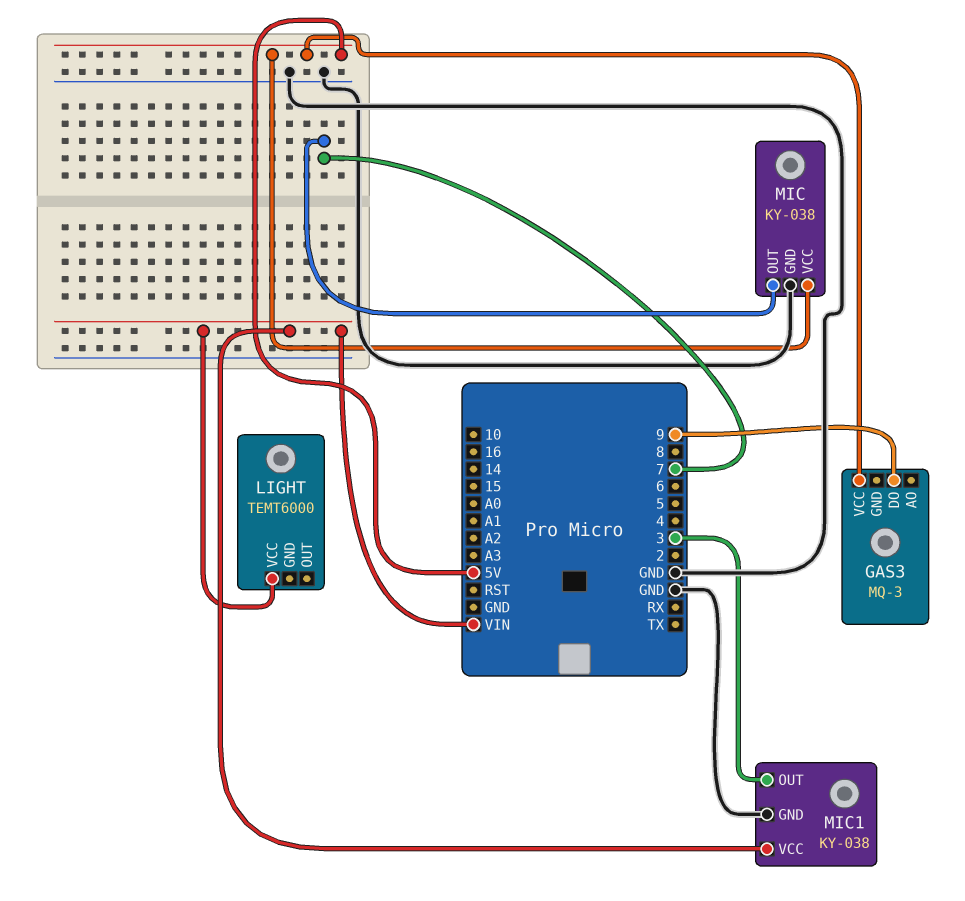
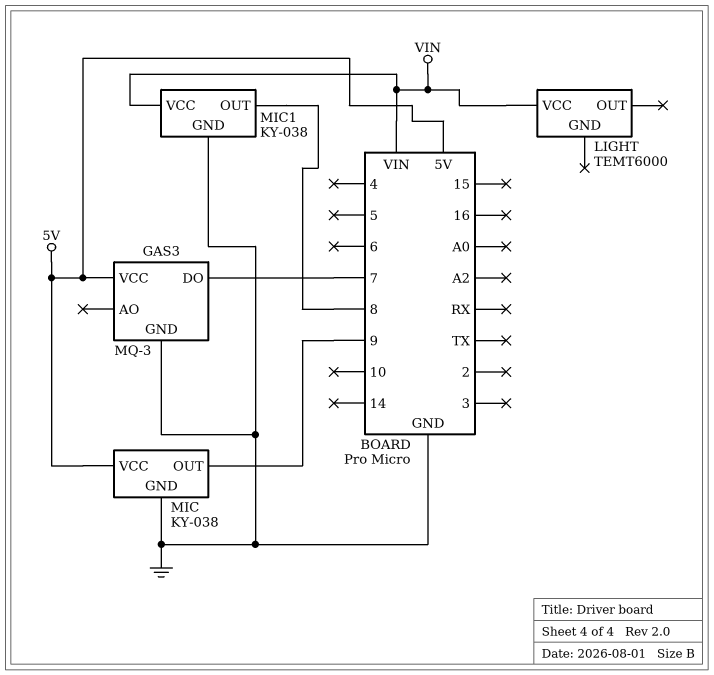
GAS3 pin DO: 9 -> 7
GAS3 pin GND: none -> GND
MIC pin OUT: 7 -> 9
MIC1 pin OUT: 3 -> 8

